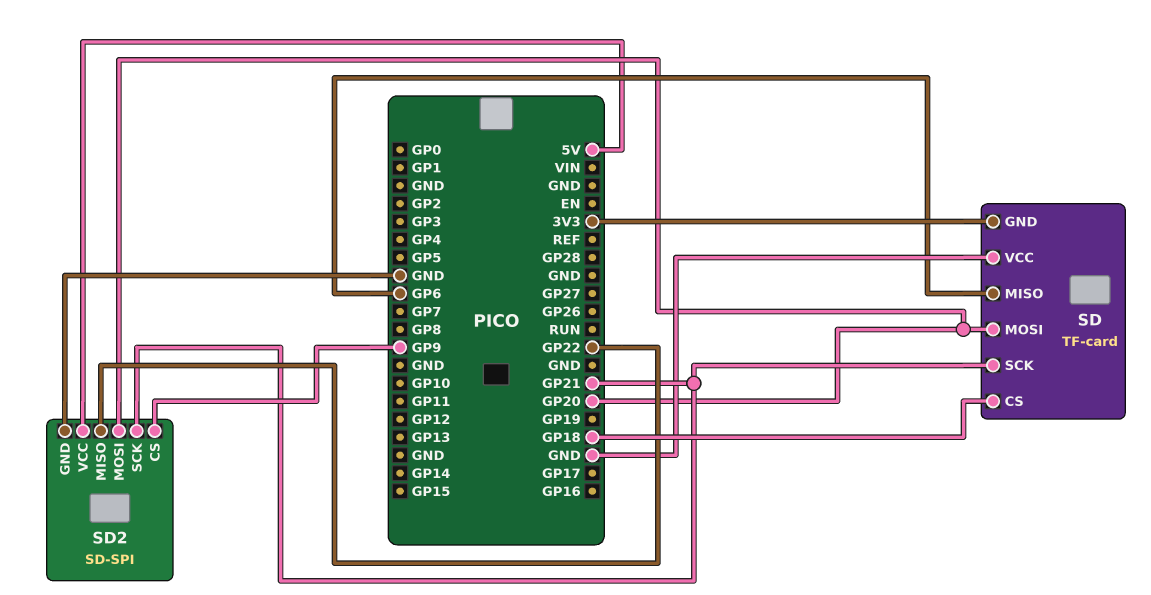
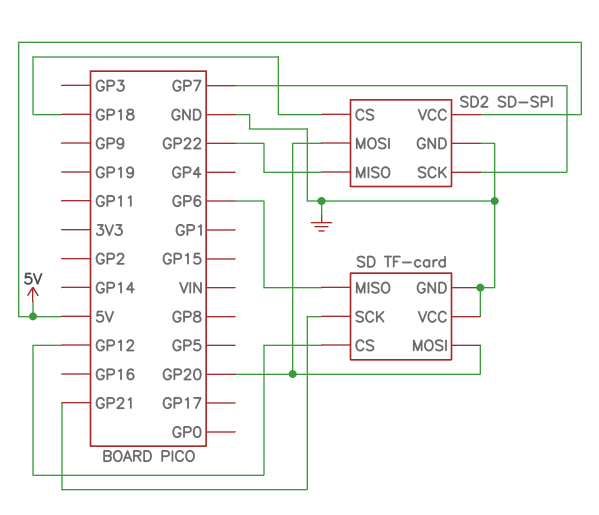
SD pin CS: GP18 -> GP12
SD pin GND: 3V3 -> GND
SD2 pin CS: GP9 -> GP18
SD2 pin SCK: GP21 -> GP7

